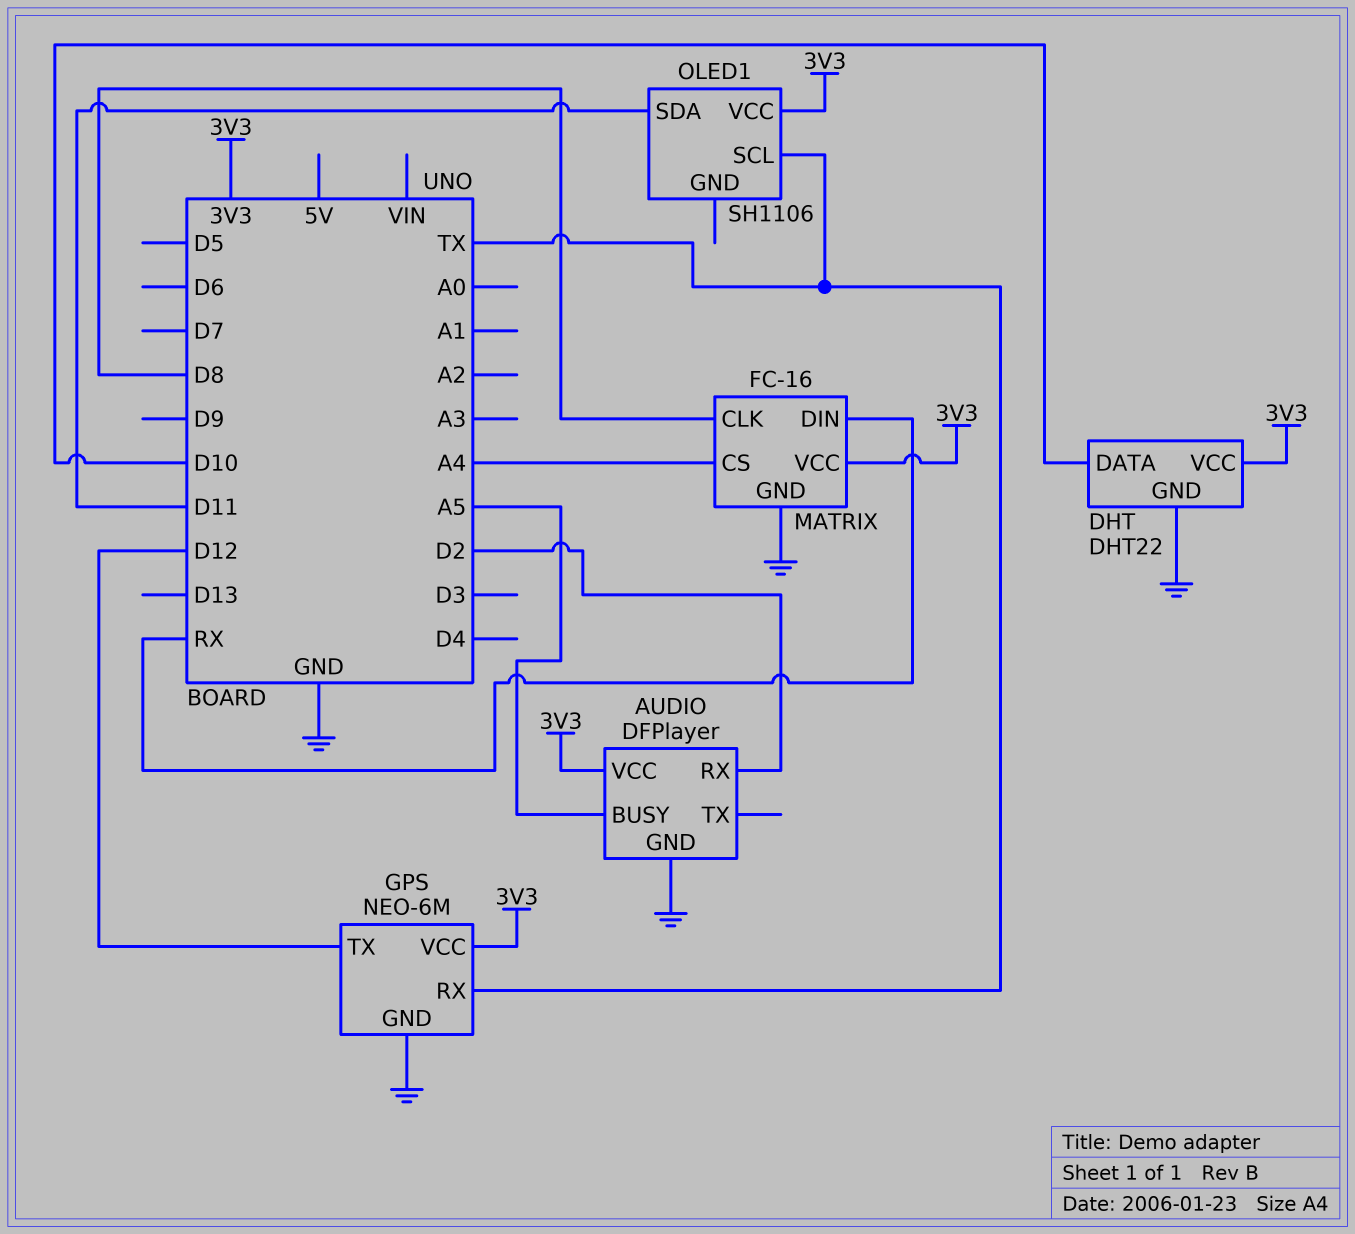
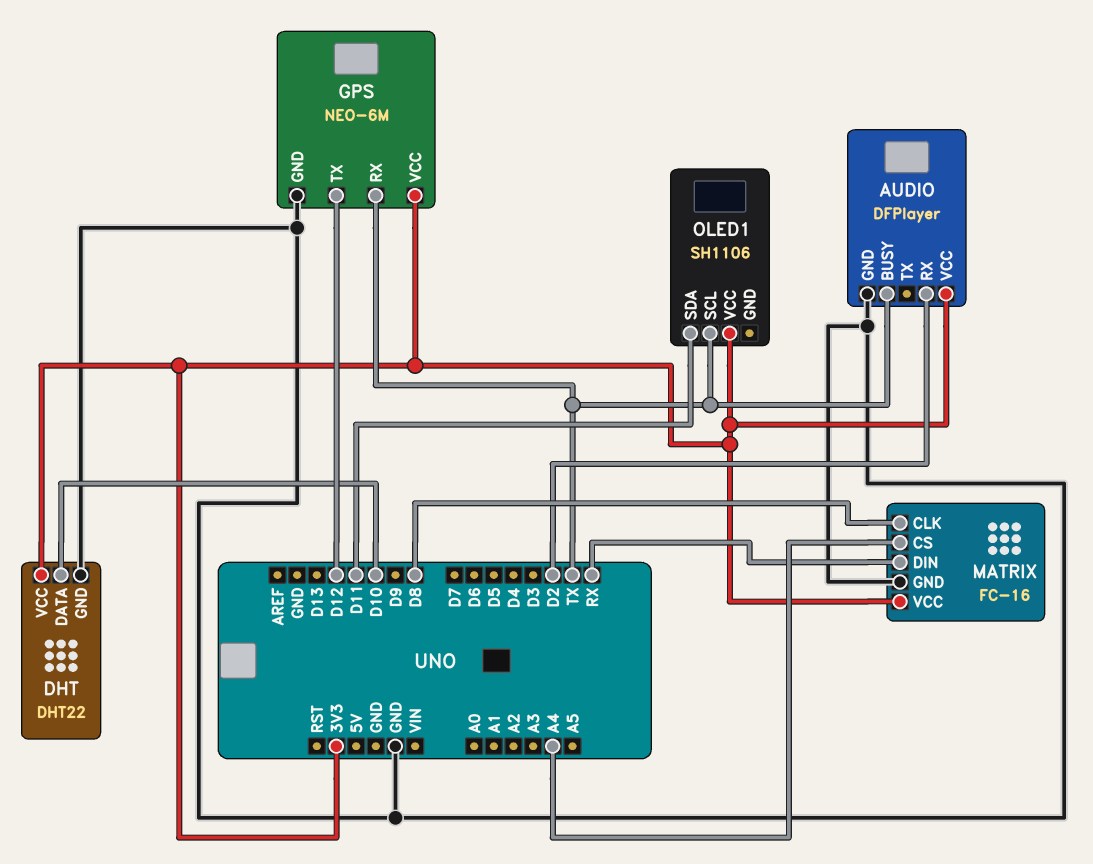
AUDIO pin BUSY: A5 -> TX

